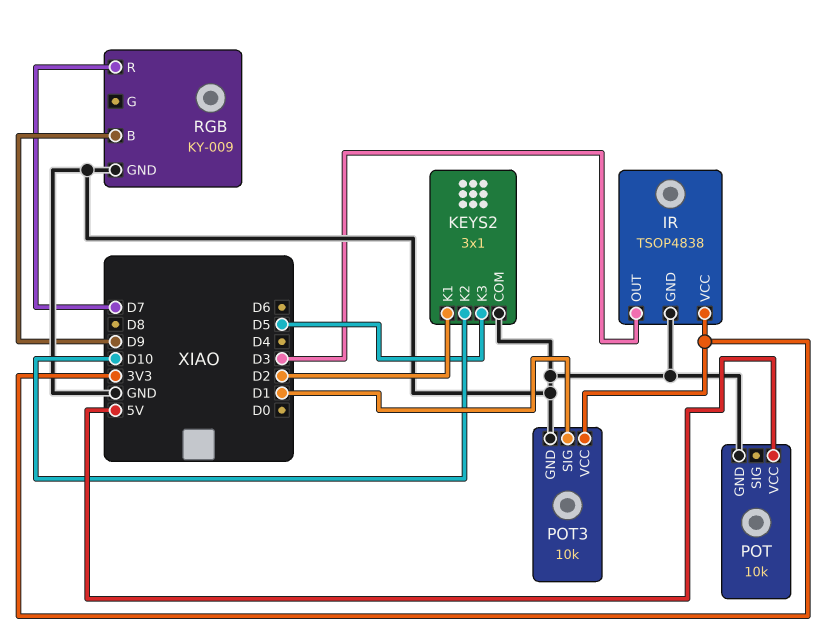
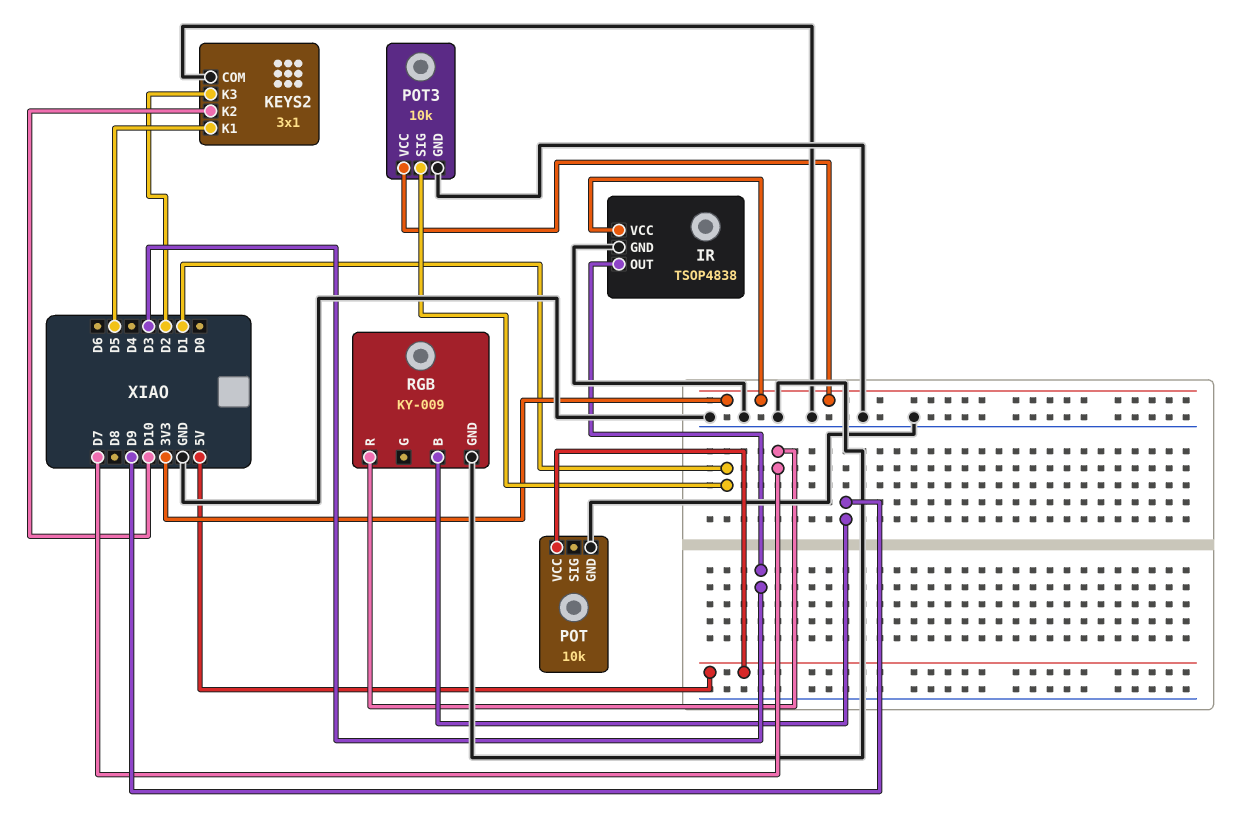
KEYS2 pin K1: D2 -> D5
KEYS2 pin K3: D5 -> D2

